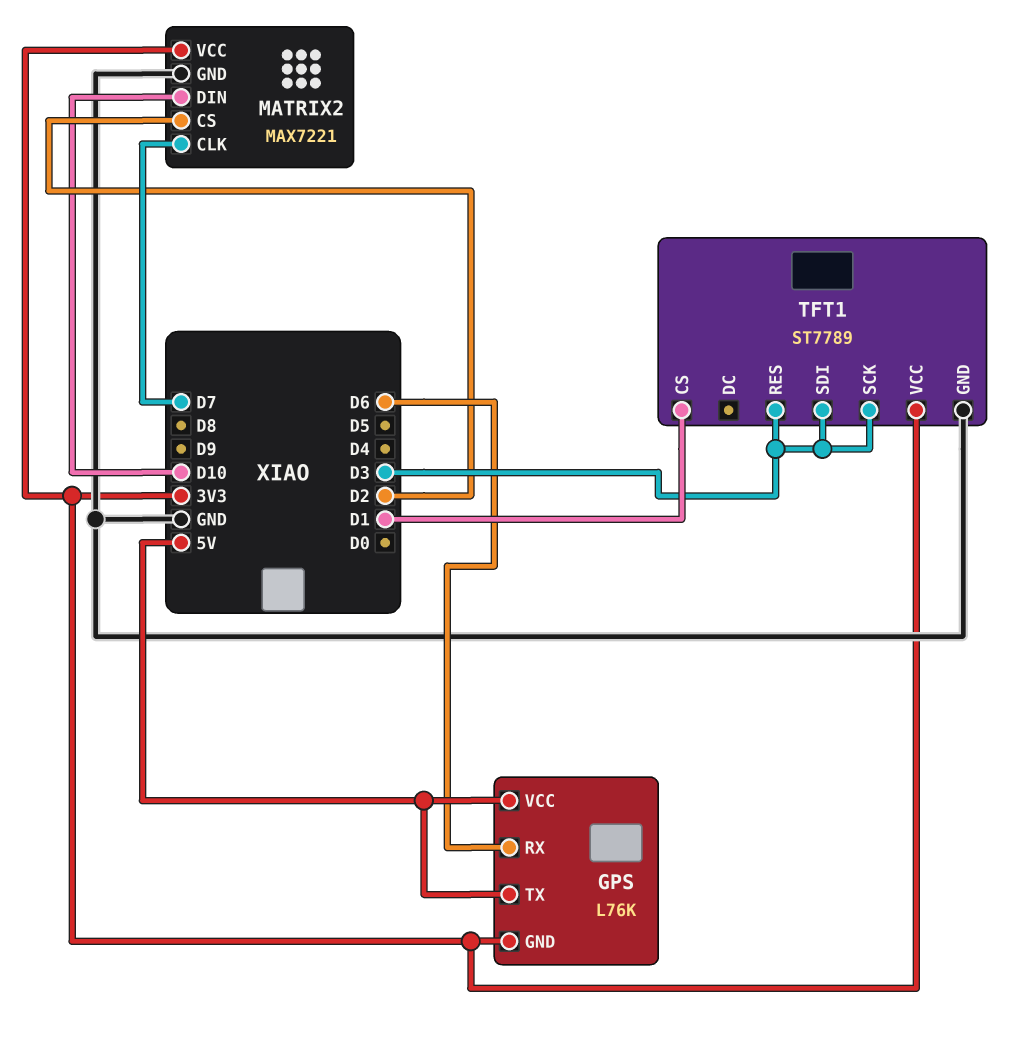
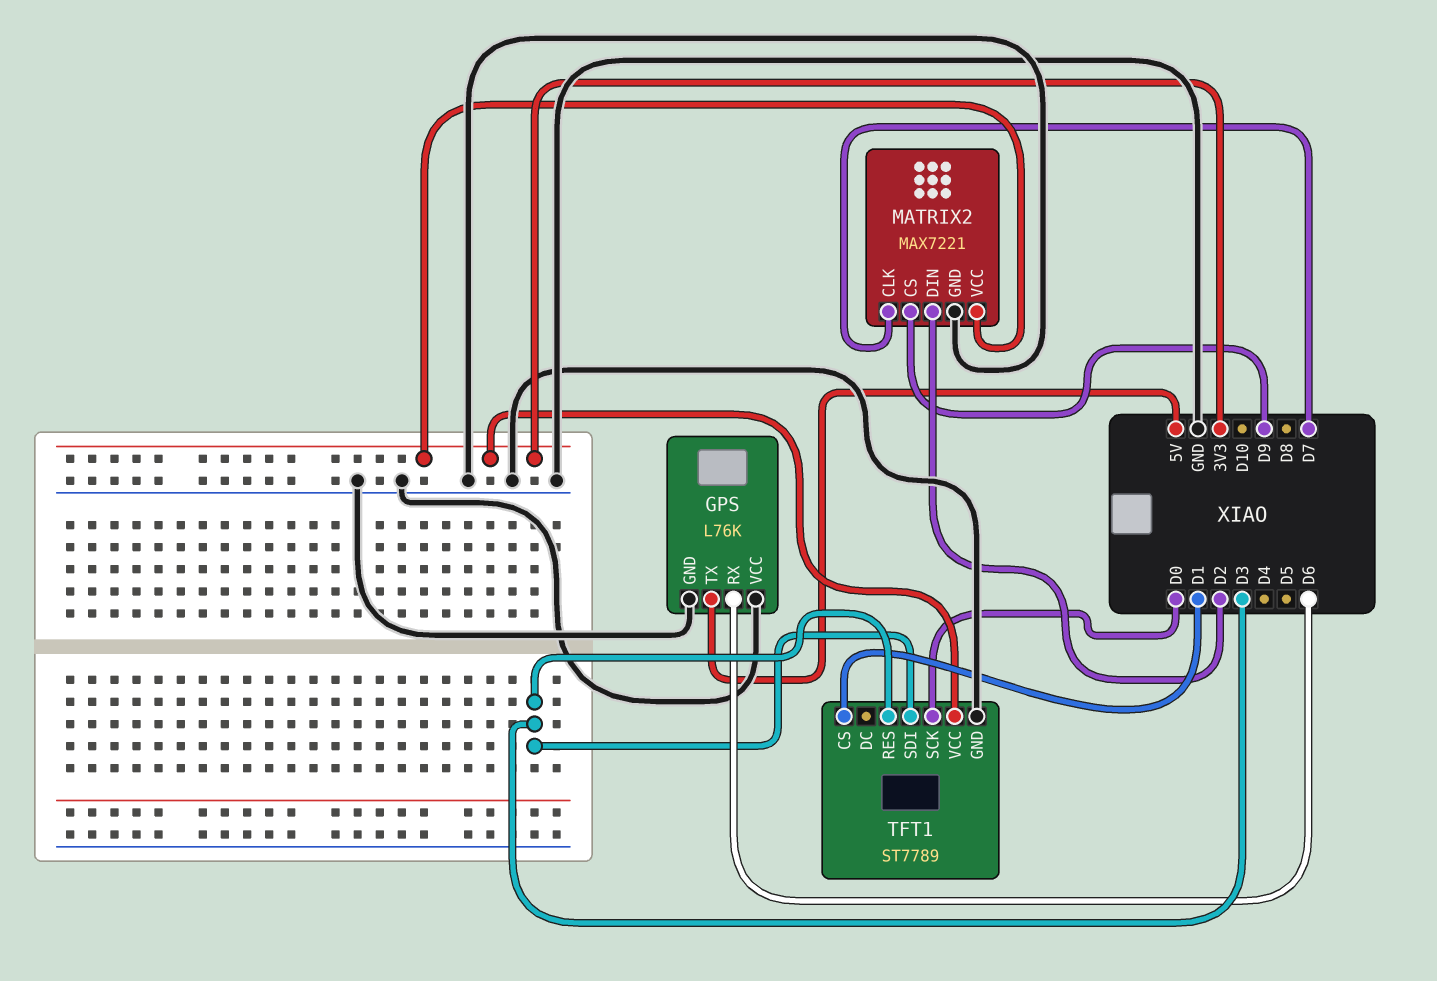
GPS pin GND: 3V3 -> GND
GPS pin VCC: 5V -> GND
MATRIX2 pin CS: D2 -> D9
MATRIX2 pin DIN: D10 -> D2
TFT1 pin SCK: D3 -> D0

